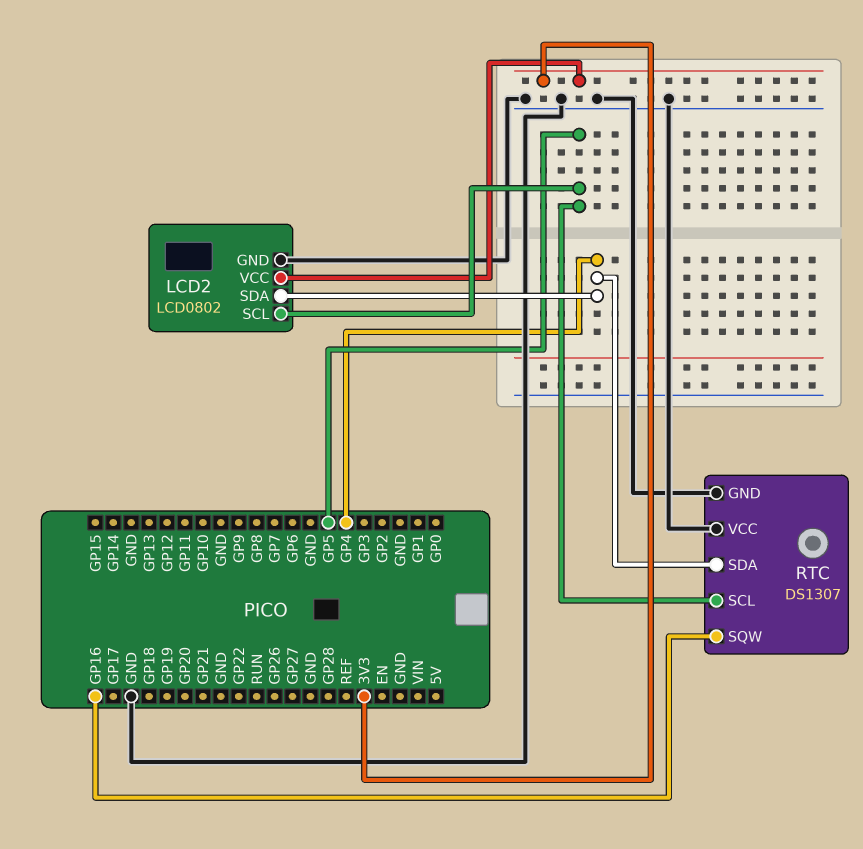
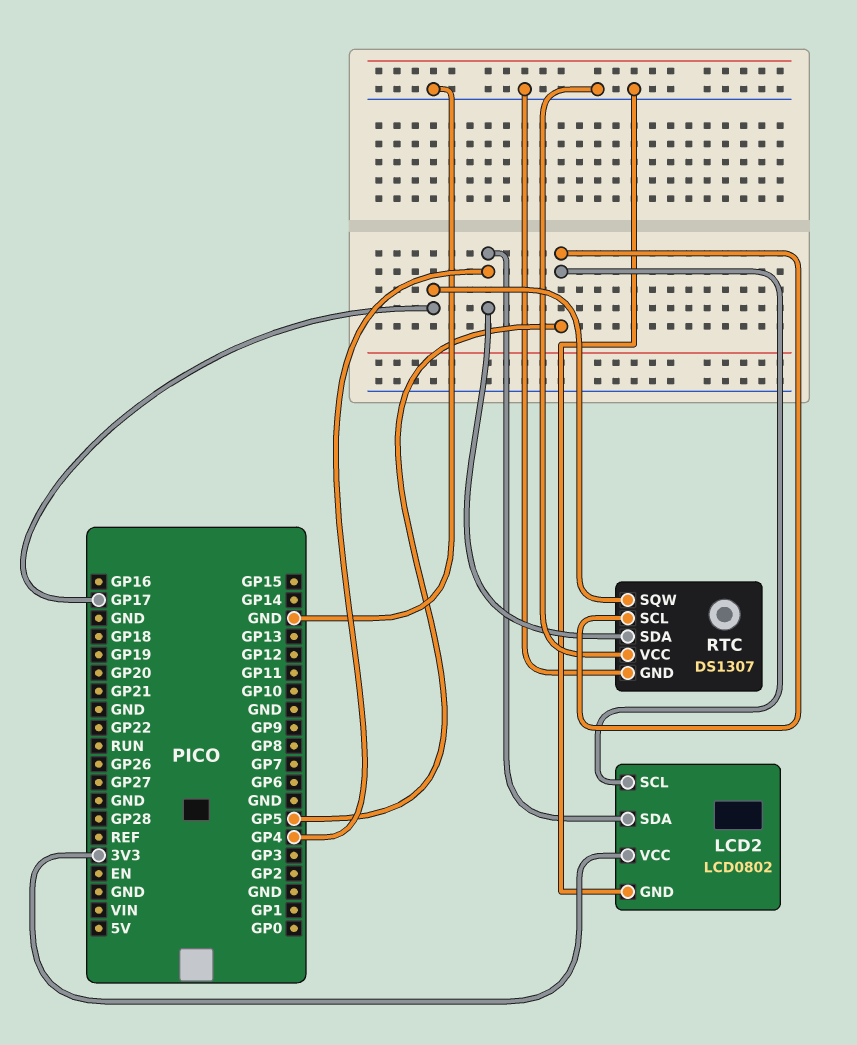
RTC pin SQW: GP16 -> GP17

